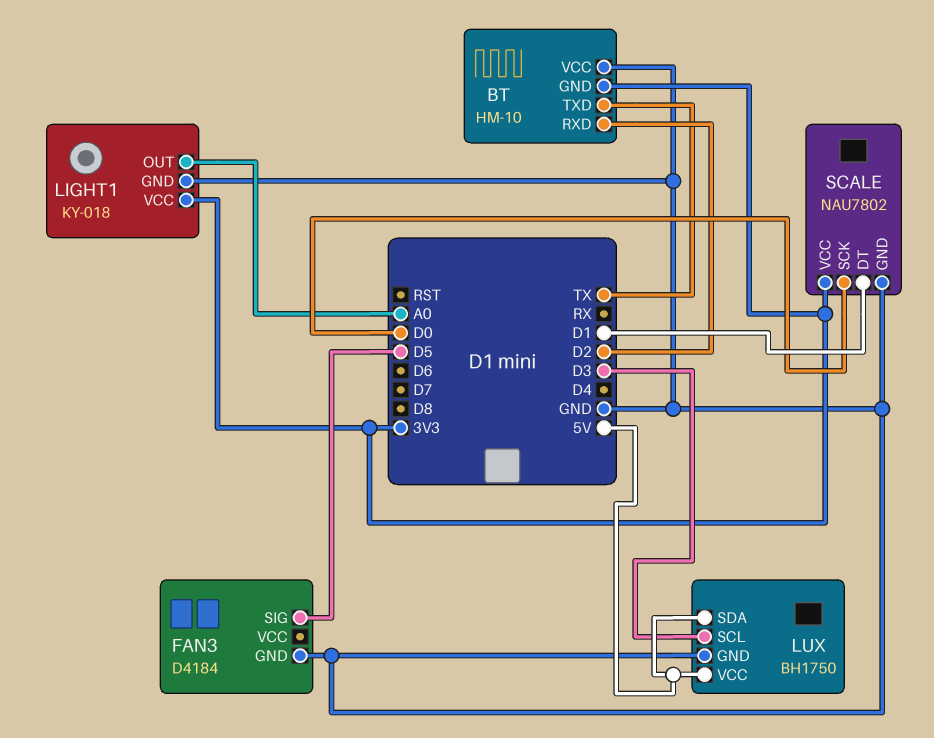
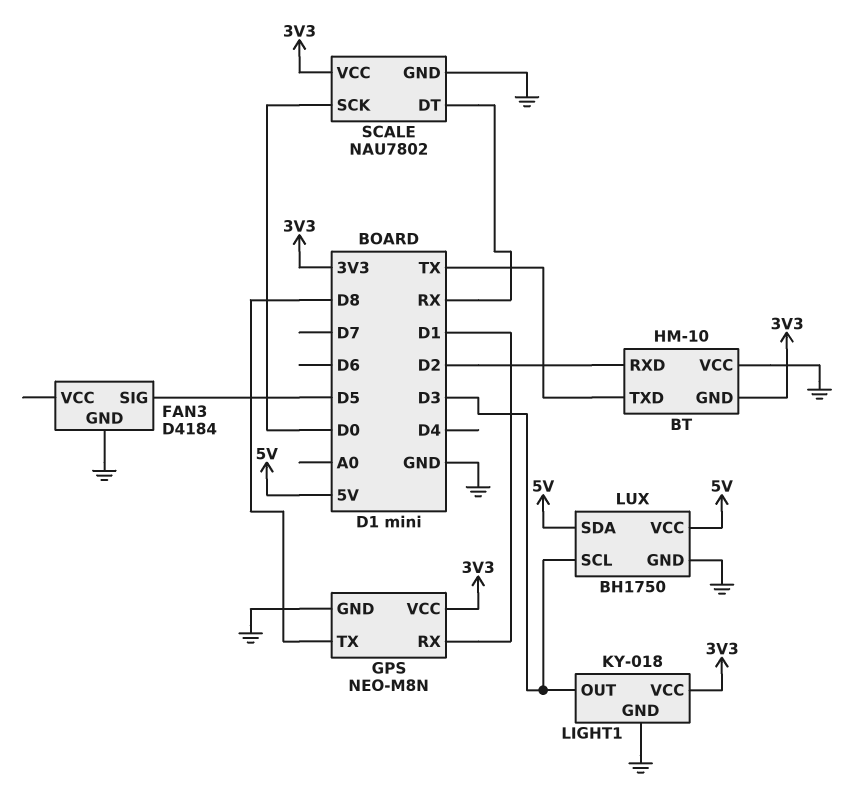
GPS: none -> NEO-M8N
GPS pin GND: none -> GND
GPS pin RX: none -> D1
GPS pin TX: none -> D8
GPS pin VCC: none -> 3V3
LIGHT1 pin OUT: A0 -> D3
SCALE pin DT: D1 -> RX

